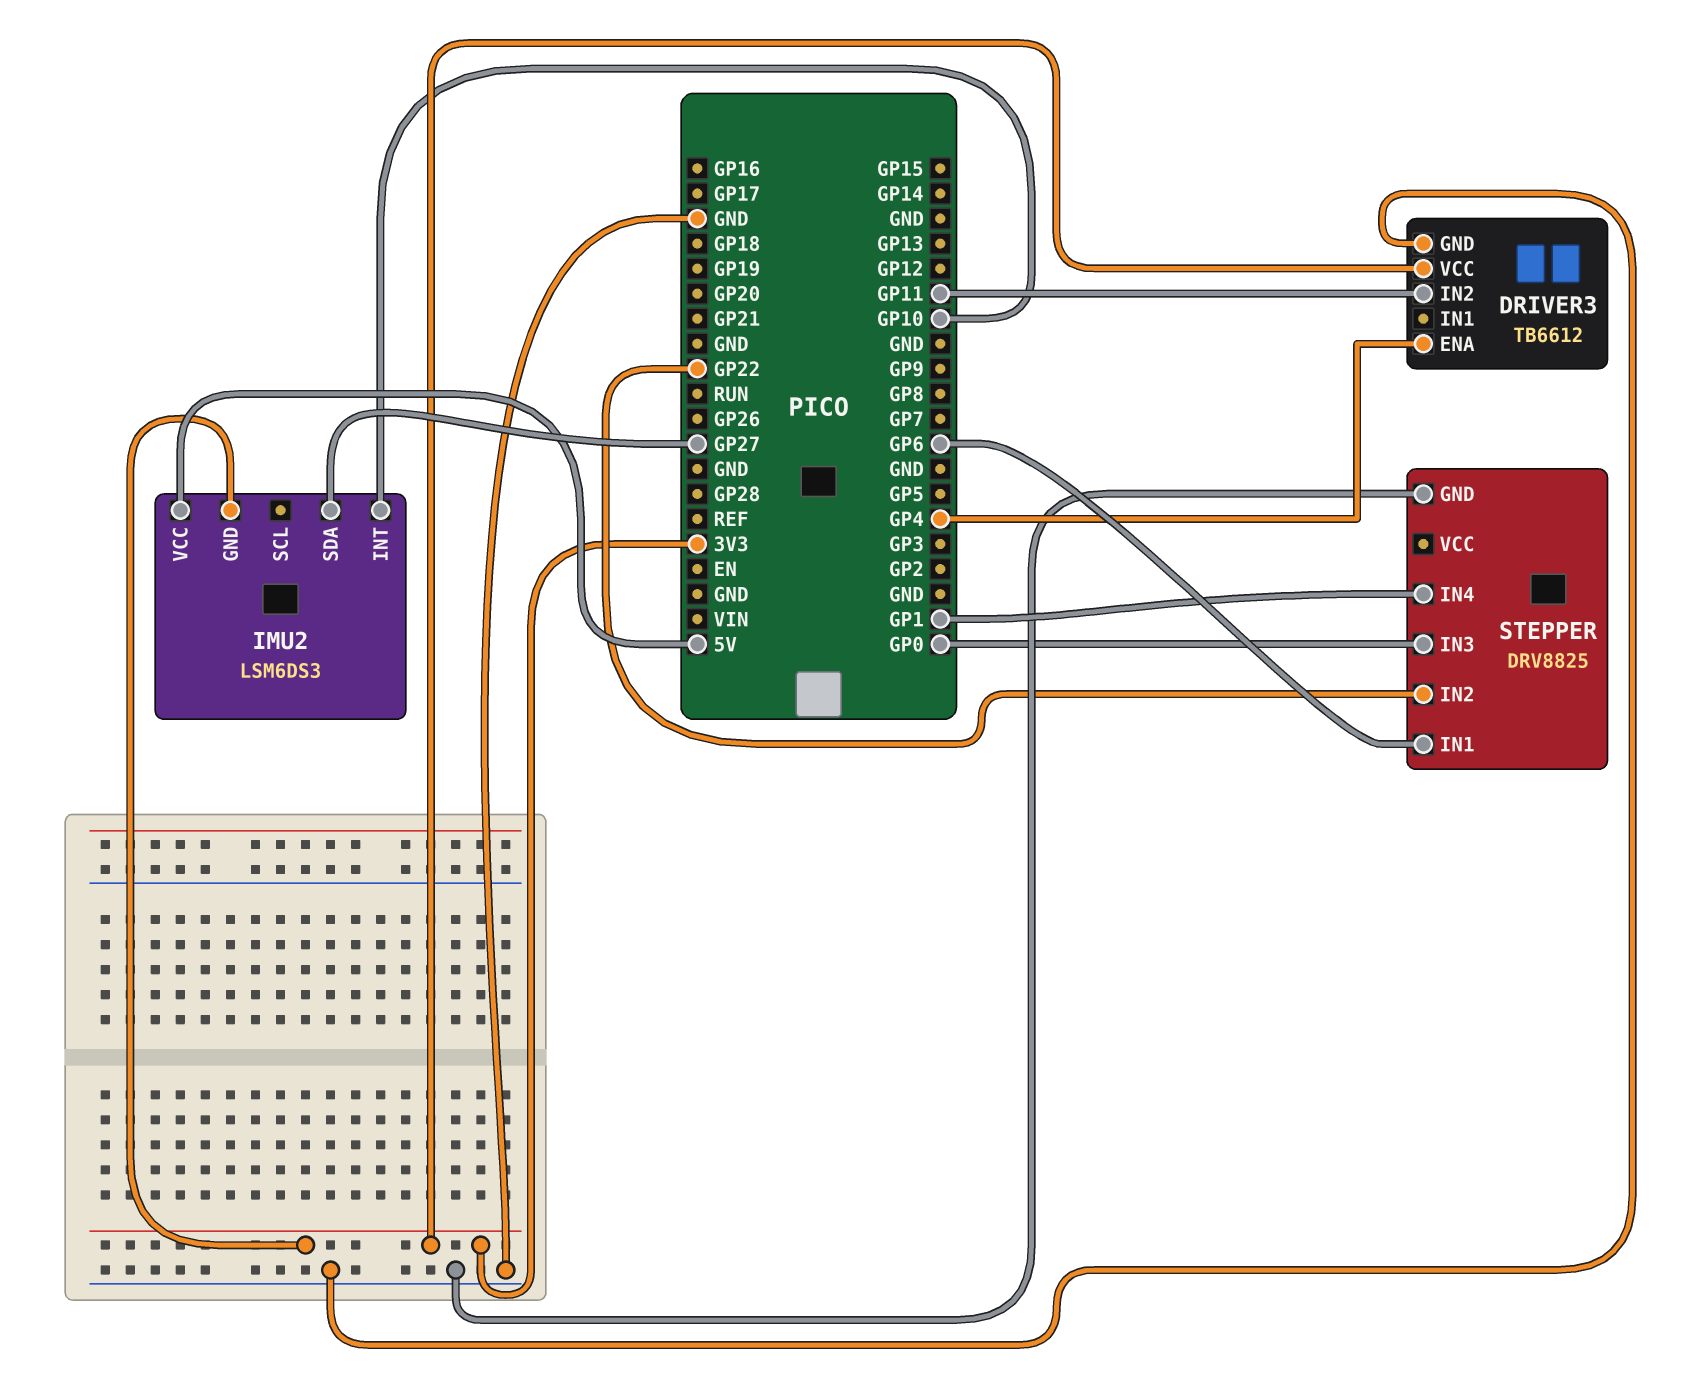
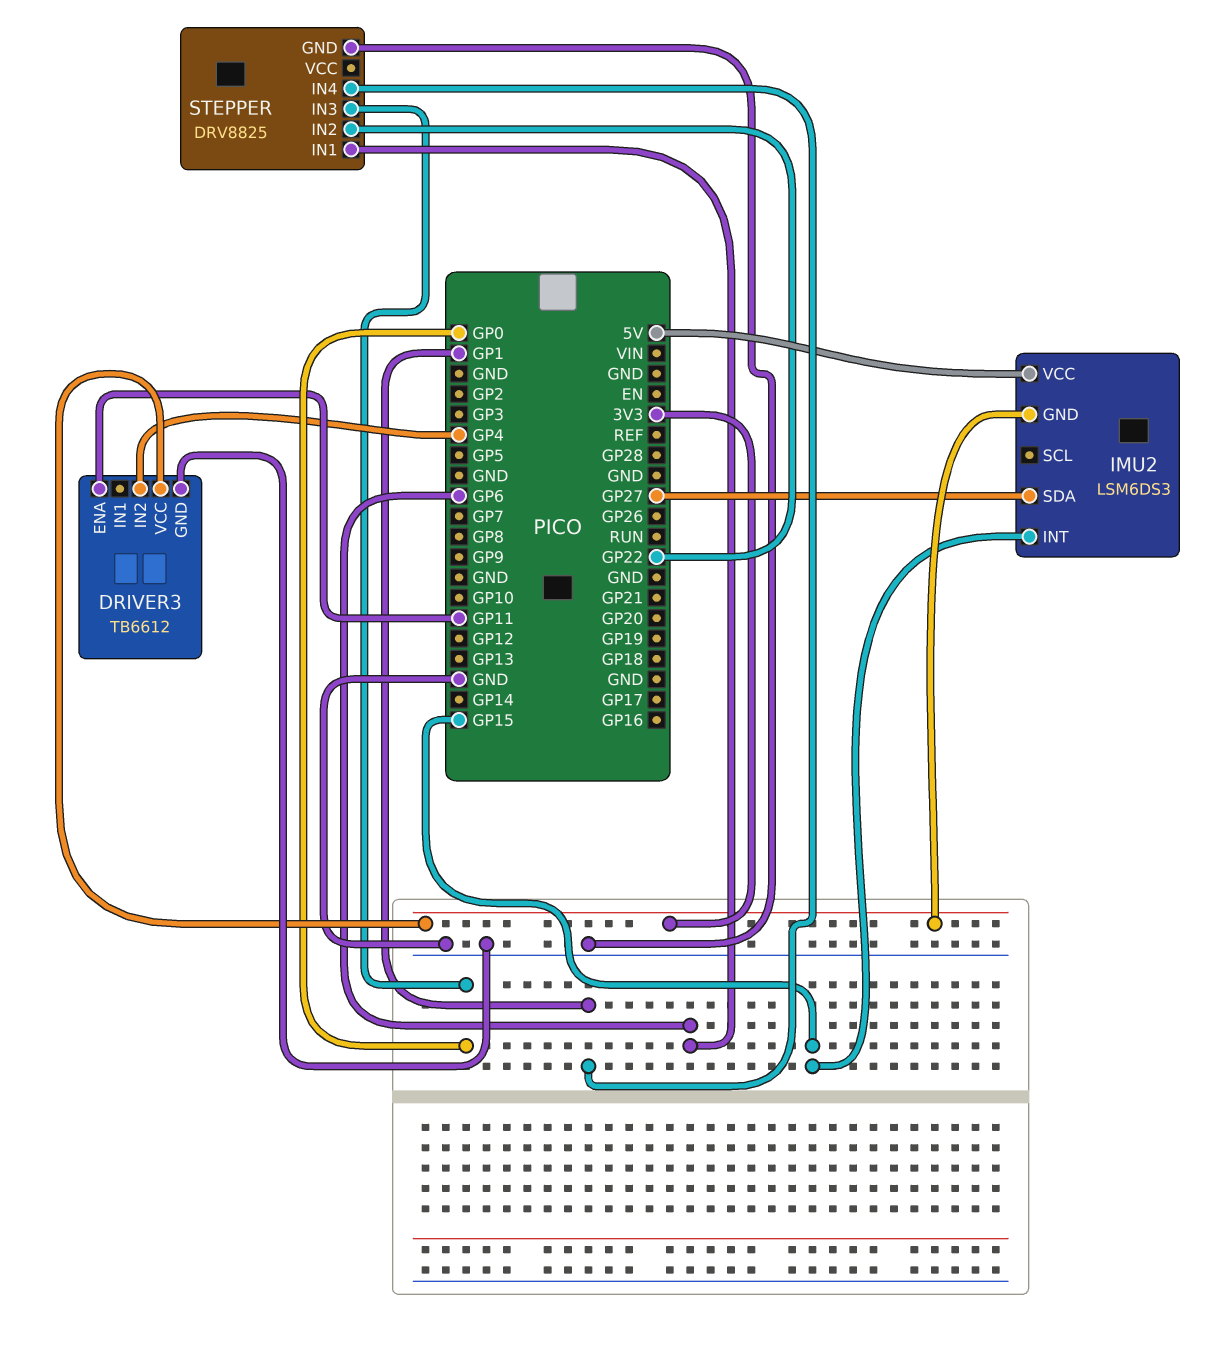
DRIVER3 pin ENA: GP4 -> GP11
DRIVER3 pin IN2: GP11 -> GP4
IMU2 pin INT: GP10 -> GP15

